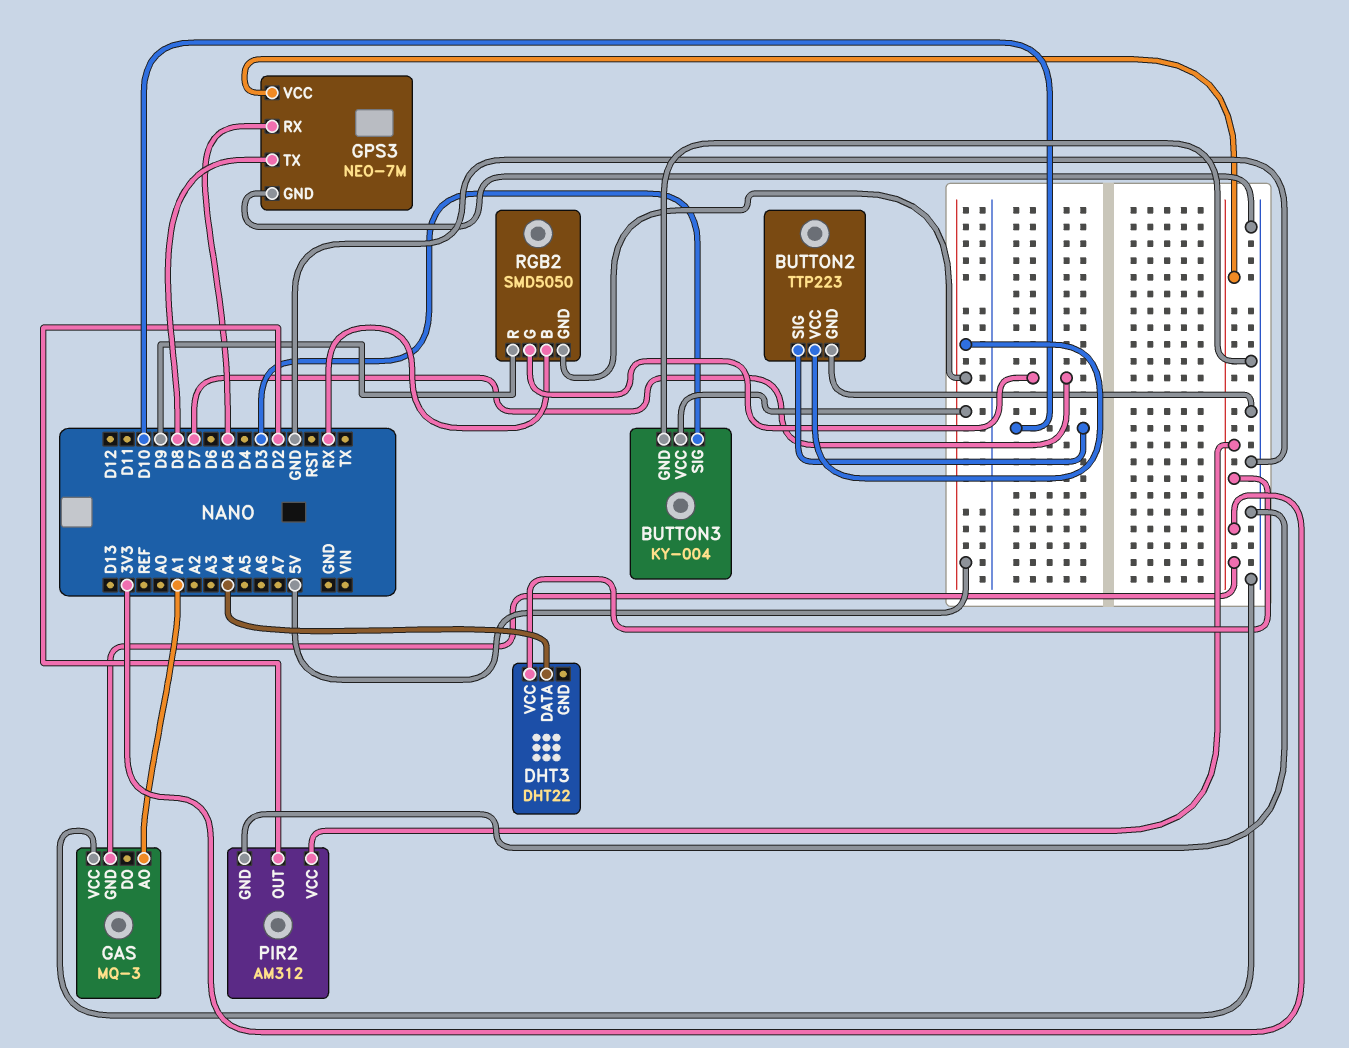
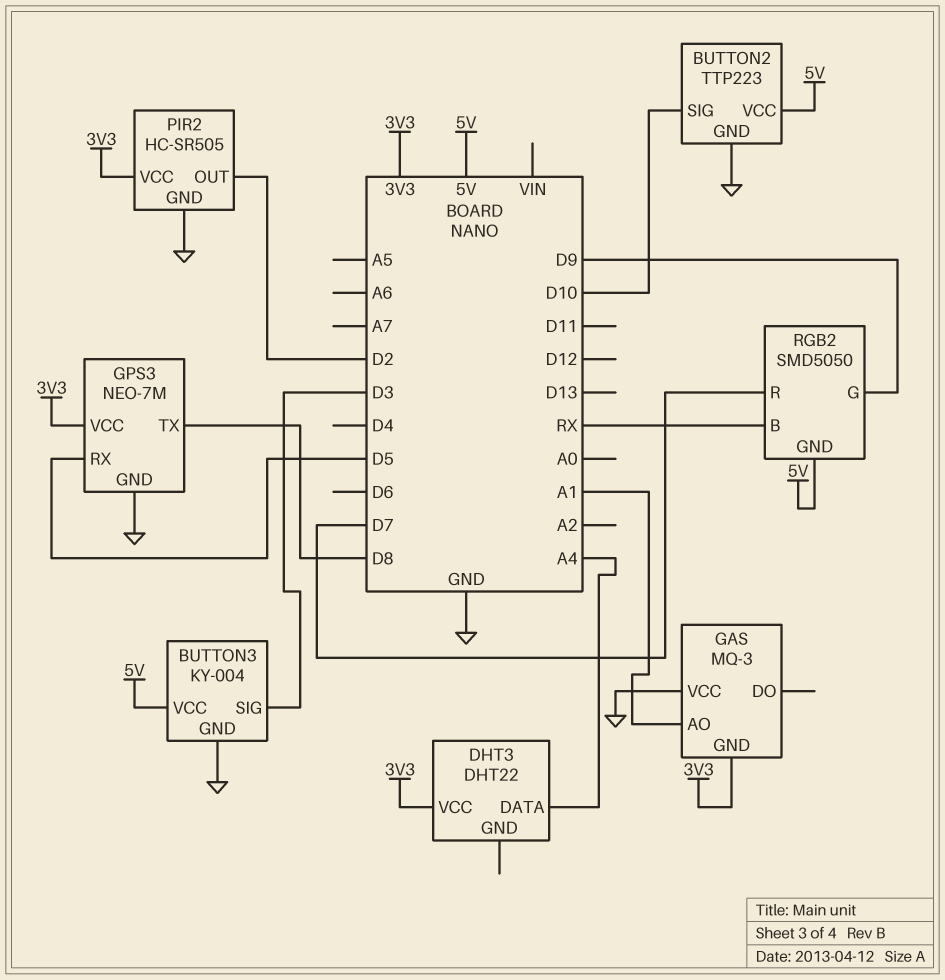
PIR2: AM312 -> HC-SR505
RGB2 pin G: D7 -> D9
RGB2 pin R: D9 -> D7

